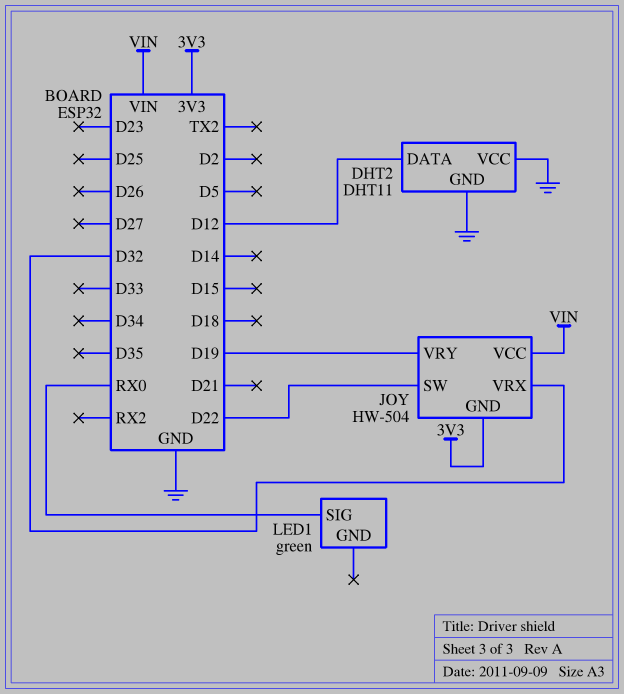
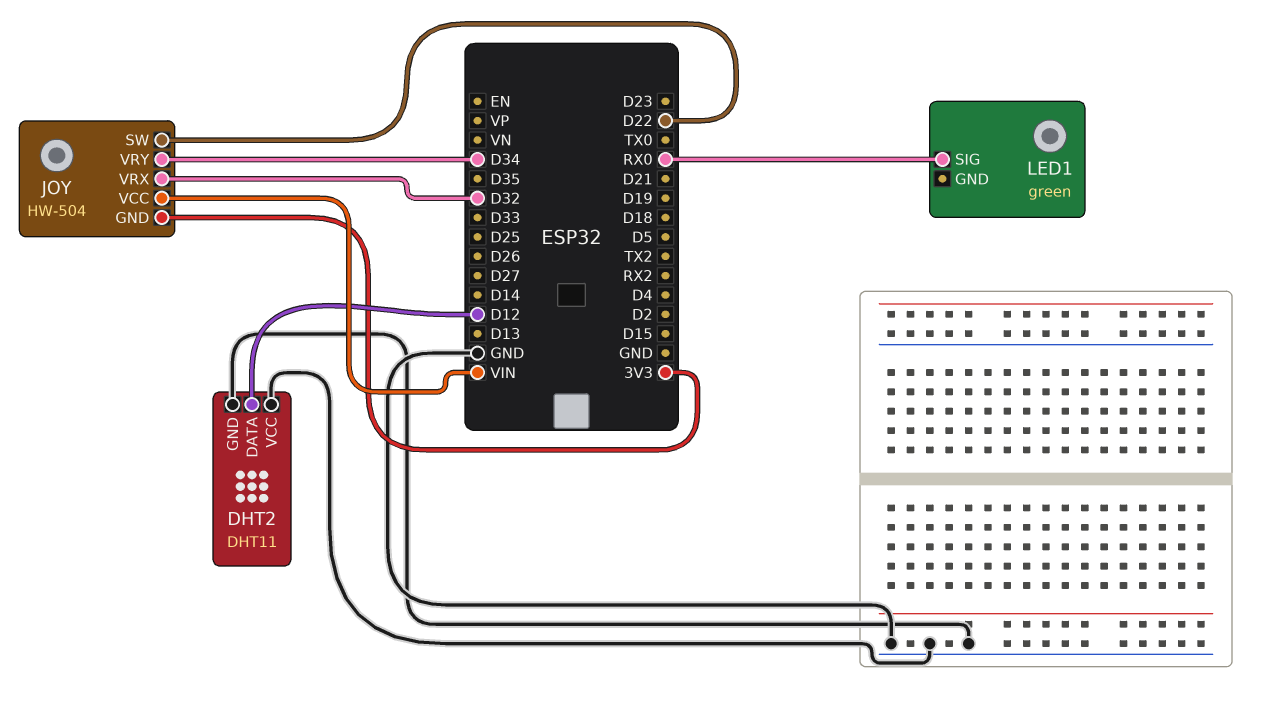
JOY pin VRY: D19 -> D34

